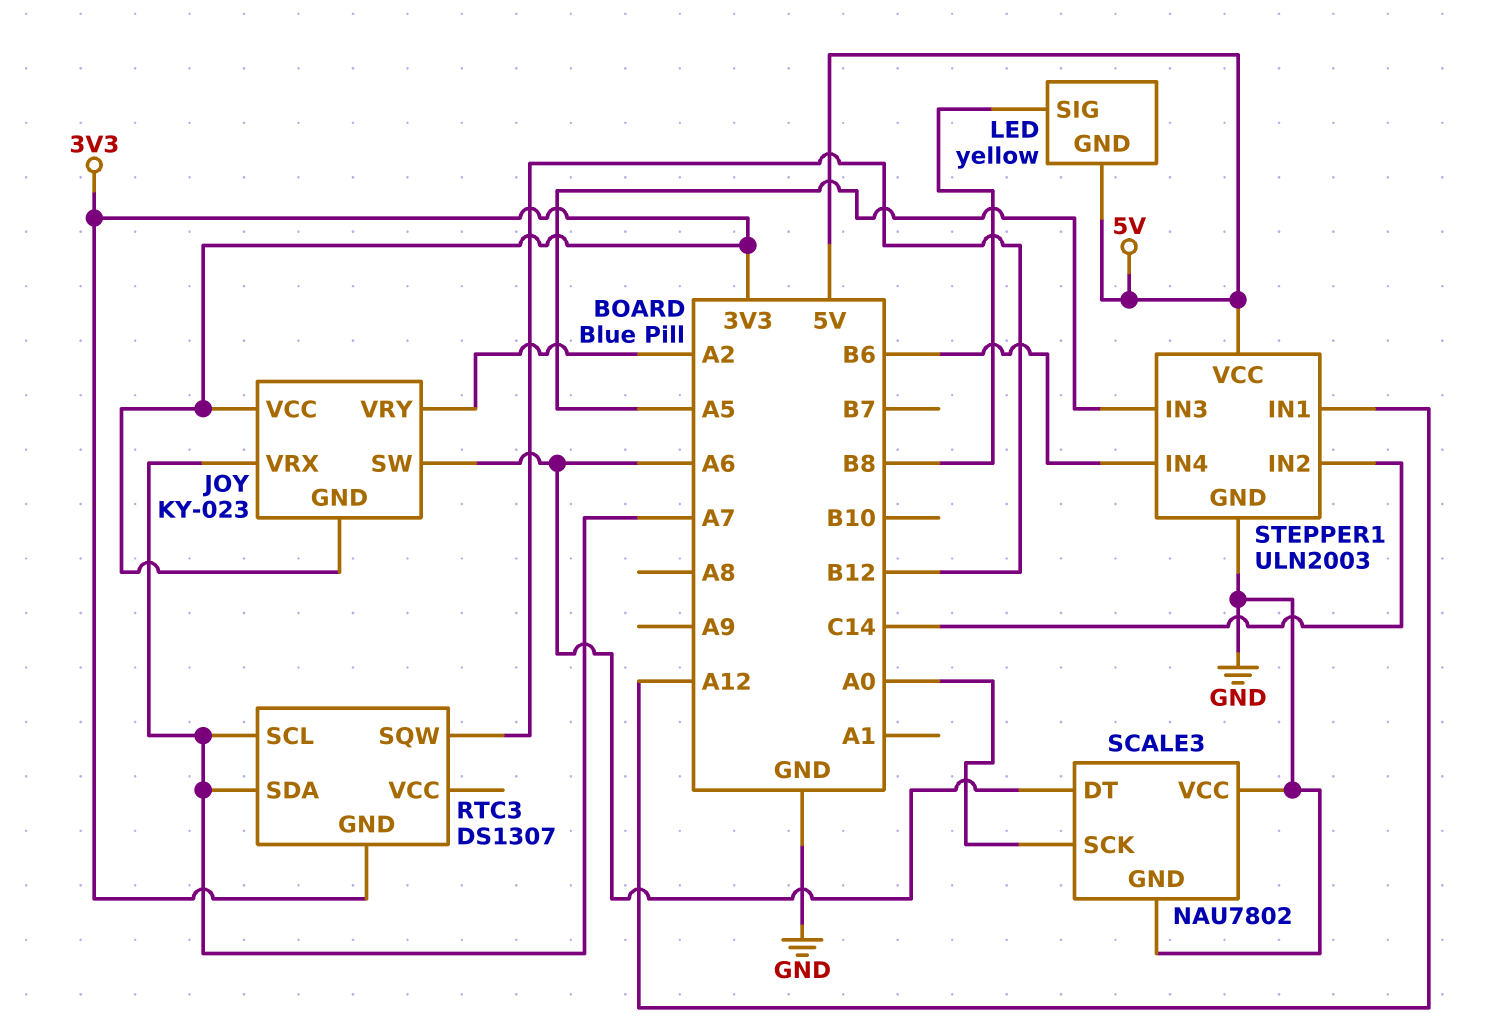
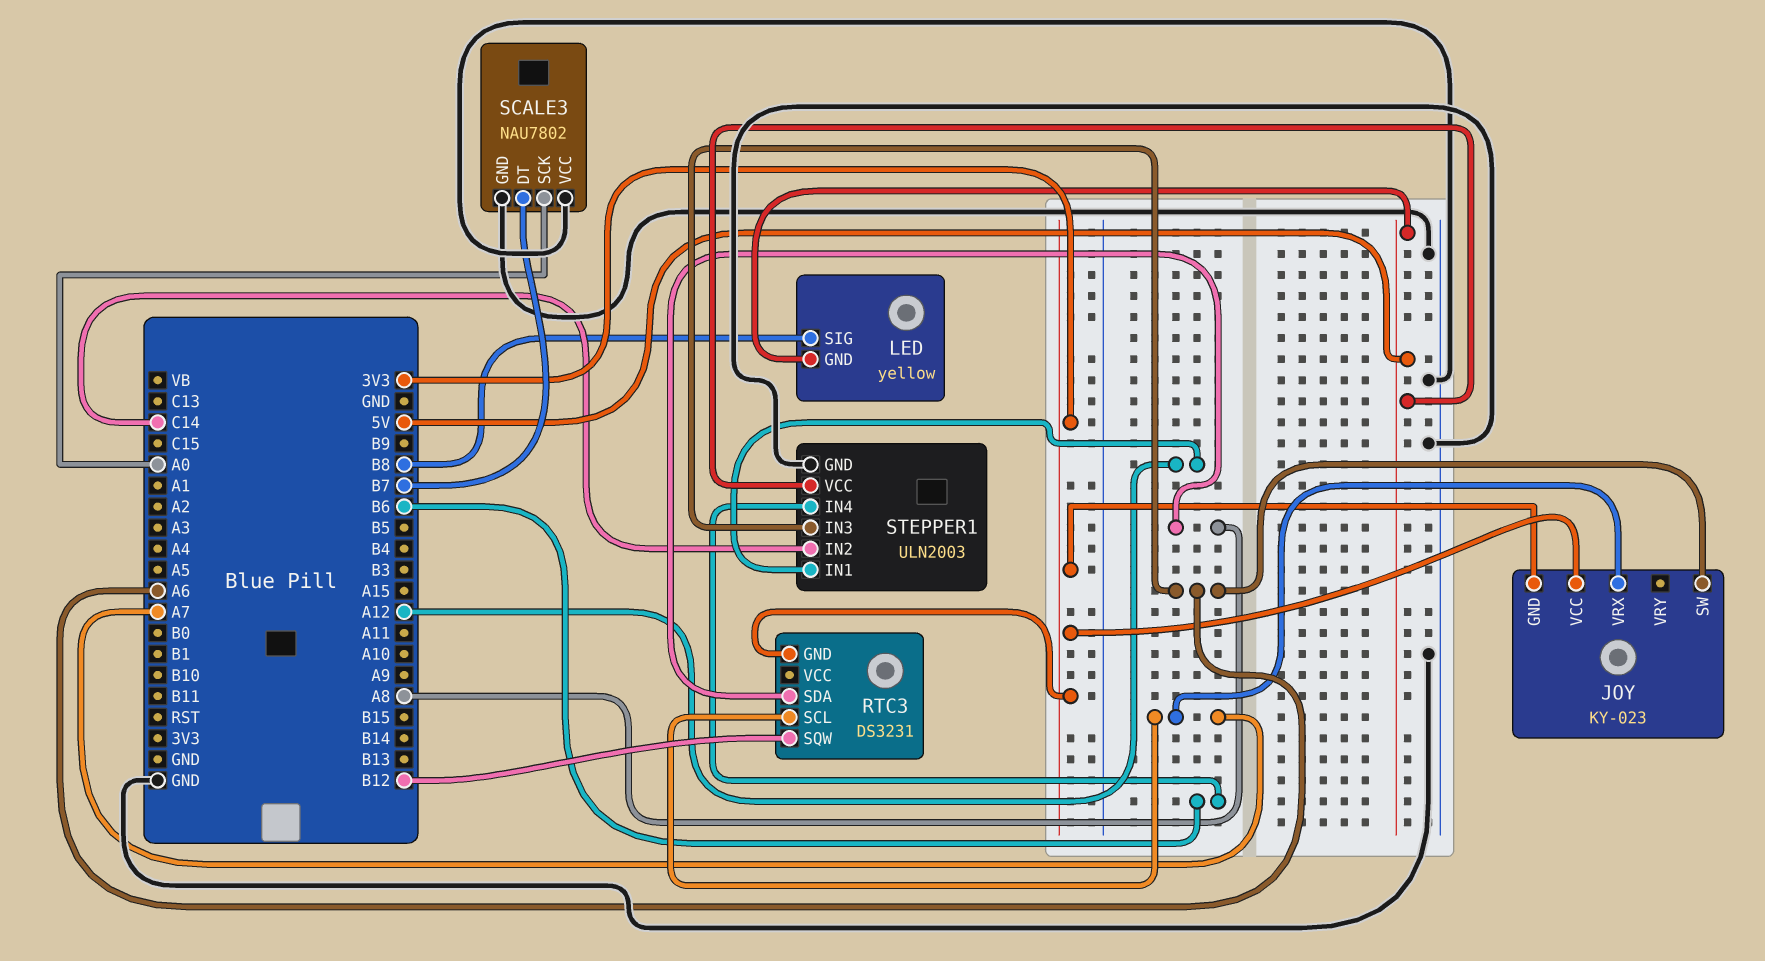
JOY pin VRY: A2 -> none
RTC3: DS1307 -> DS3231
RTC3 pin SDA: A7 -> A8
SCALE3 pin DT: A6 -> B7
STEPPER1 pin IN3: A5 -> A6

